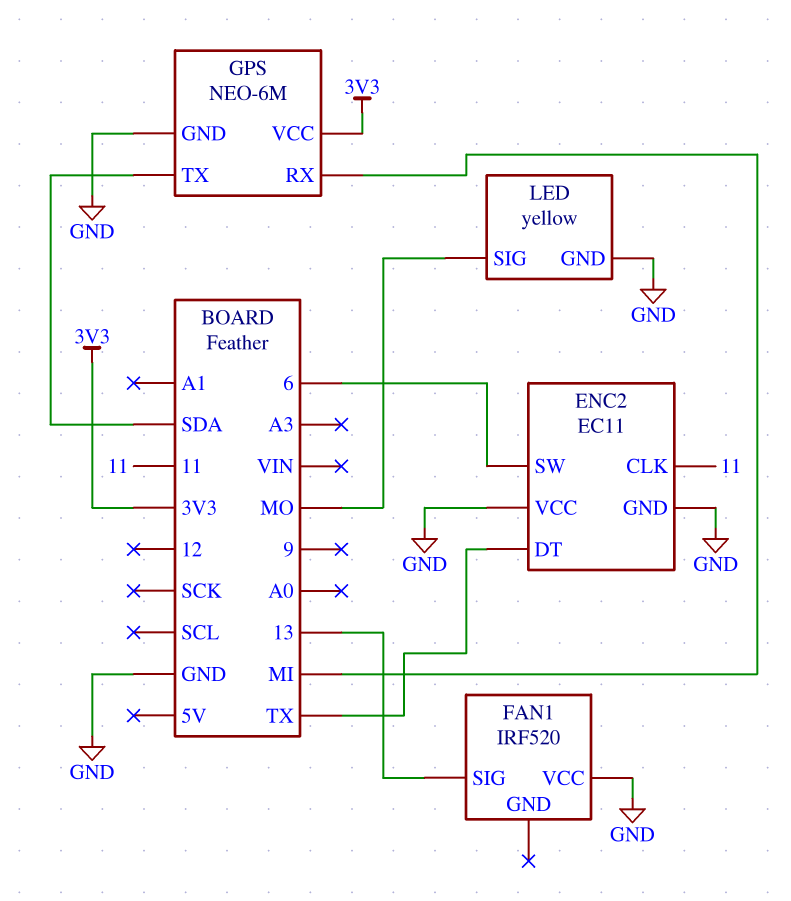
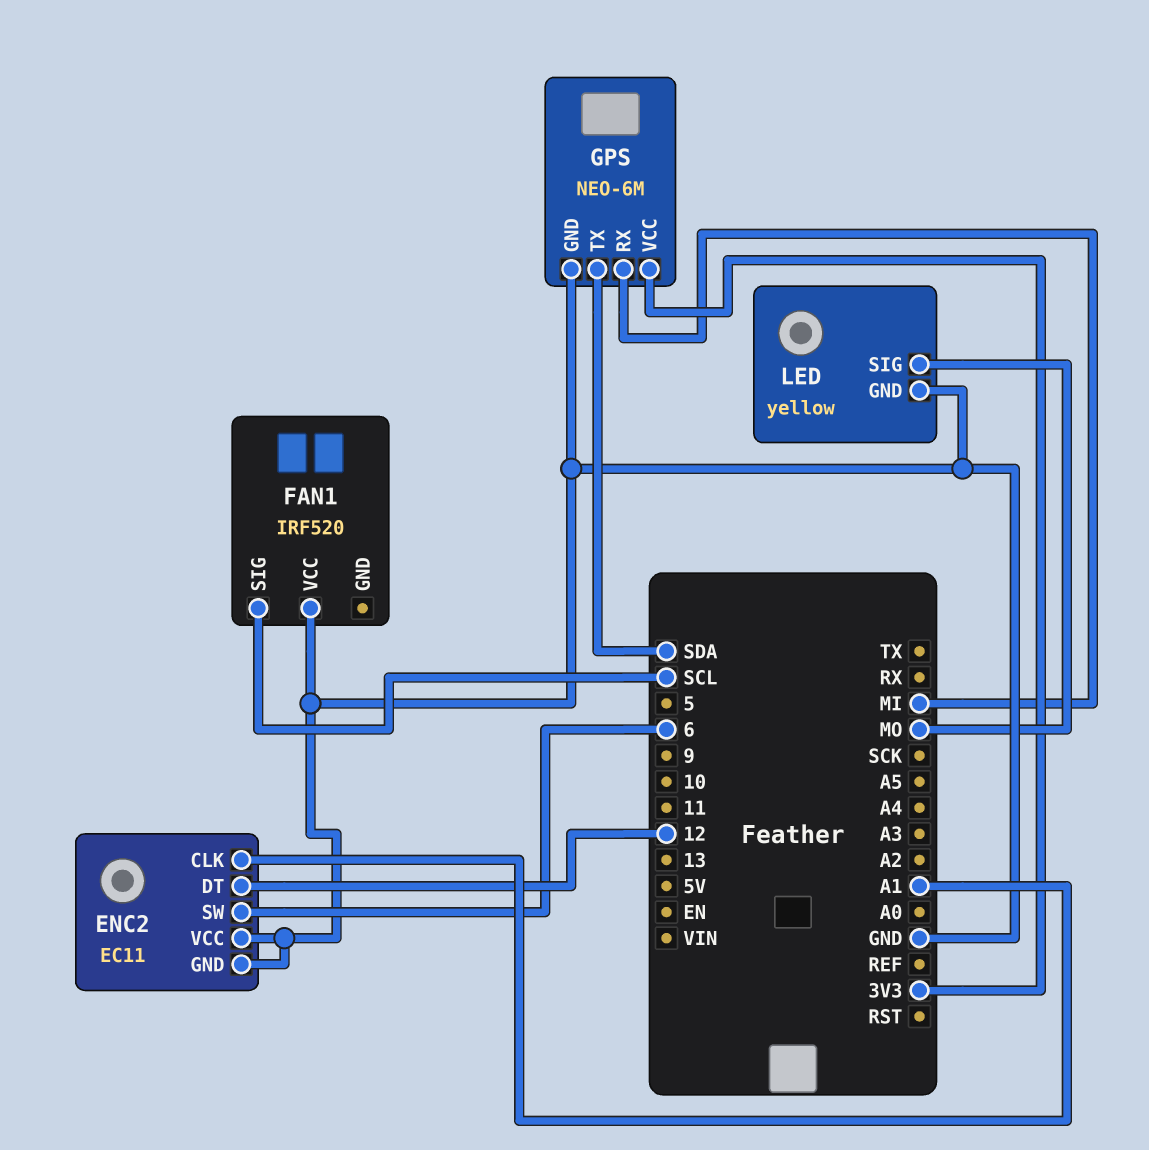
ENC2 pin CLK: 11 -> A1
ENC2 pin DT: TX -> 12
FAN1 pin SIG: 13 -> SCL

